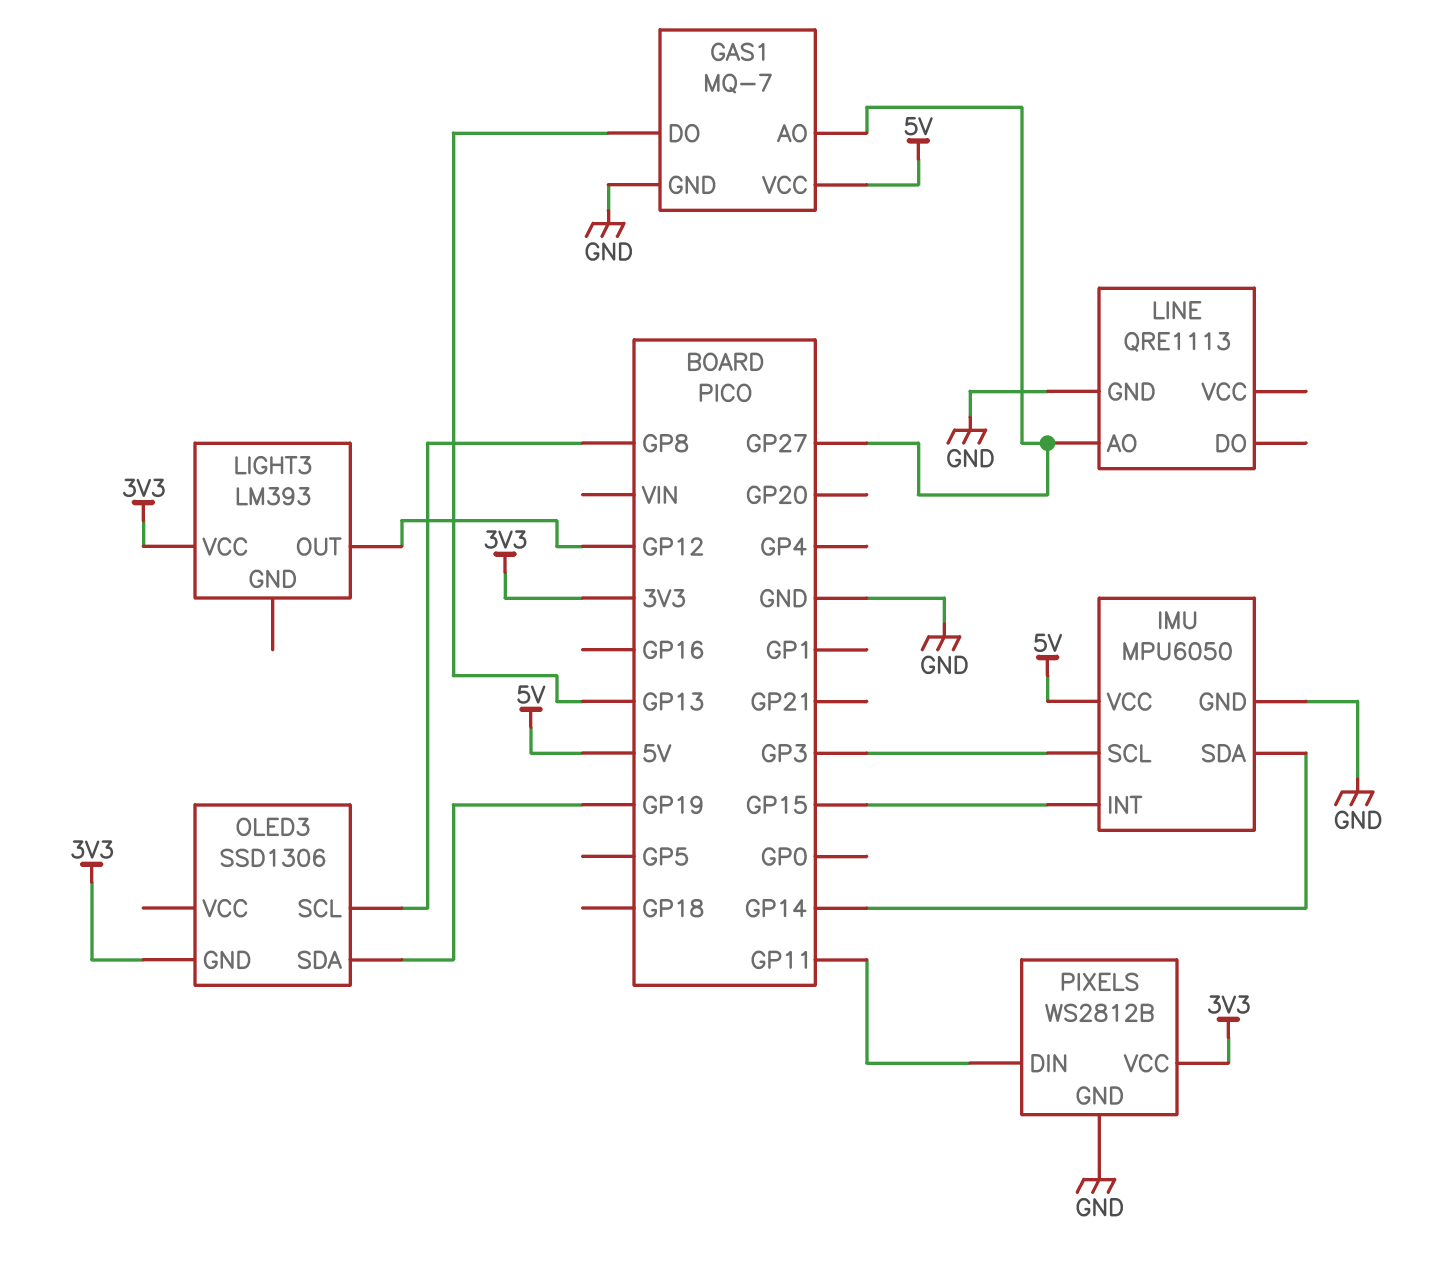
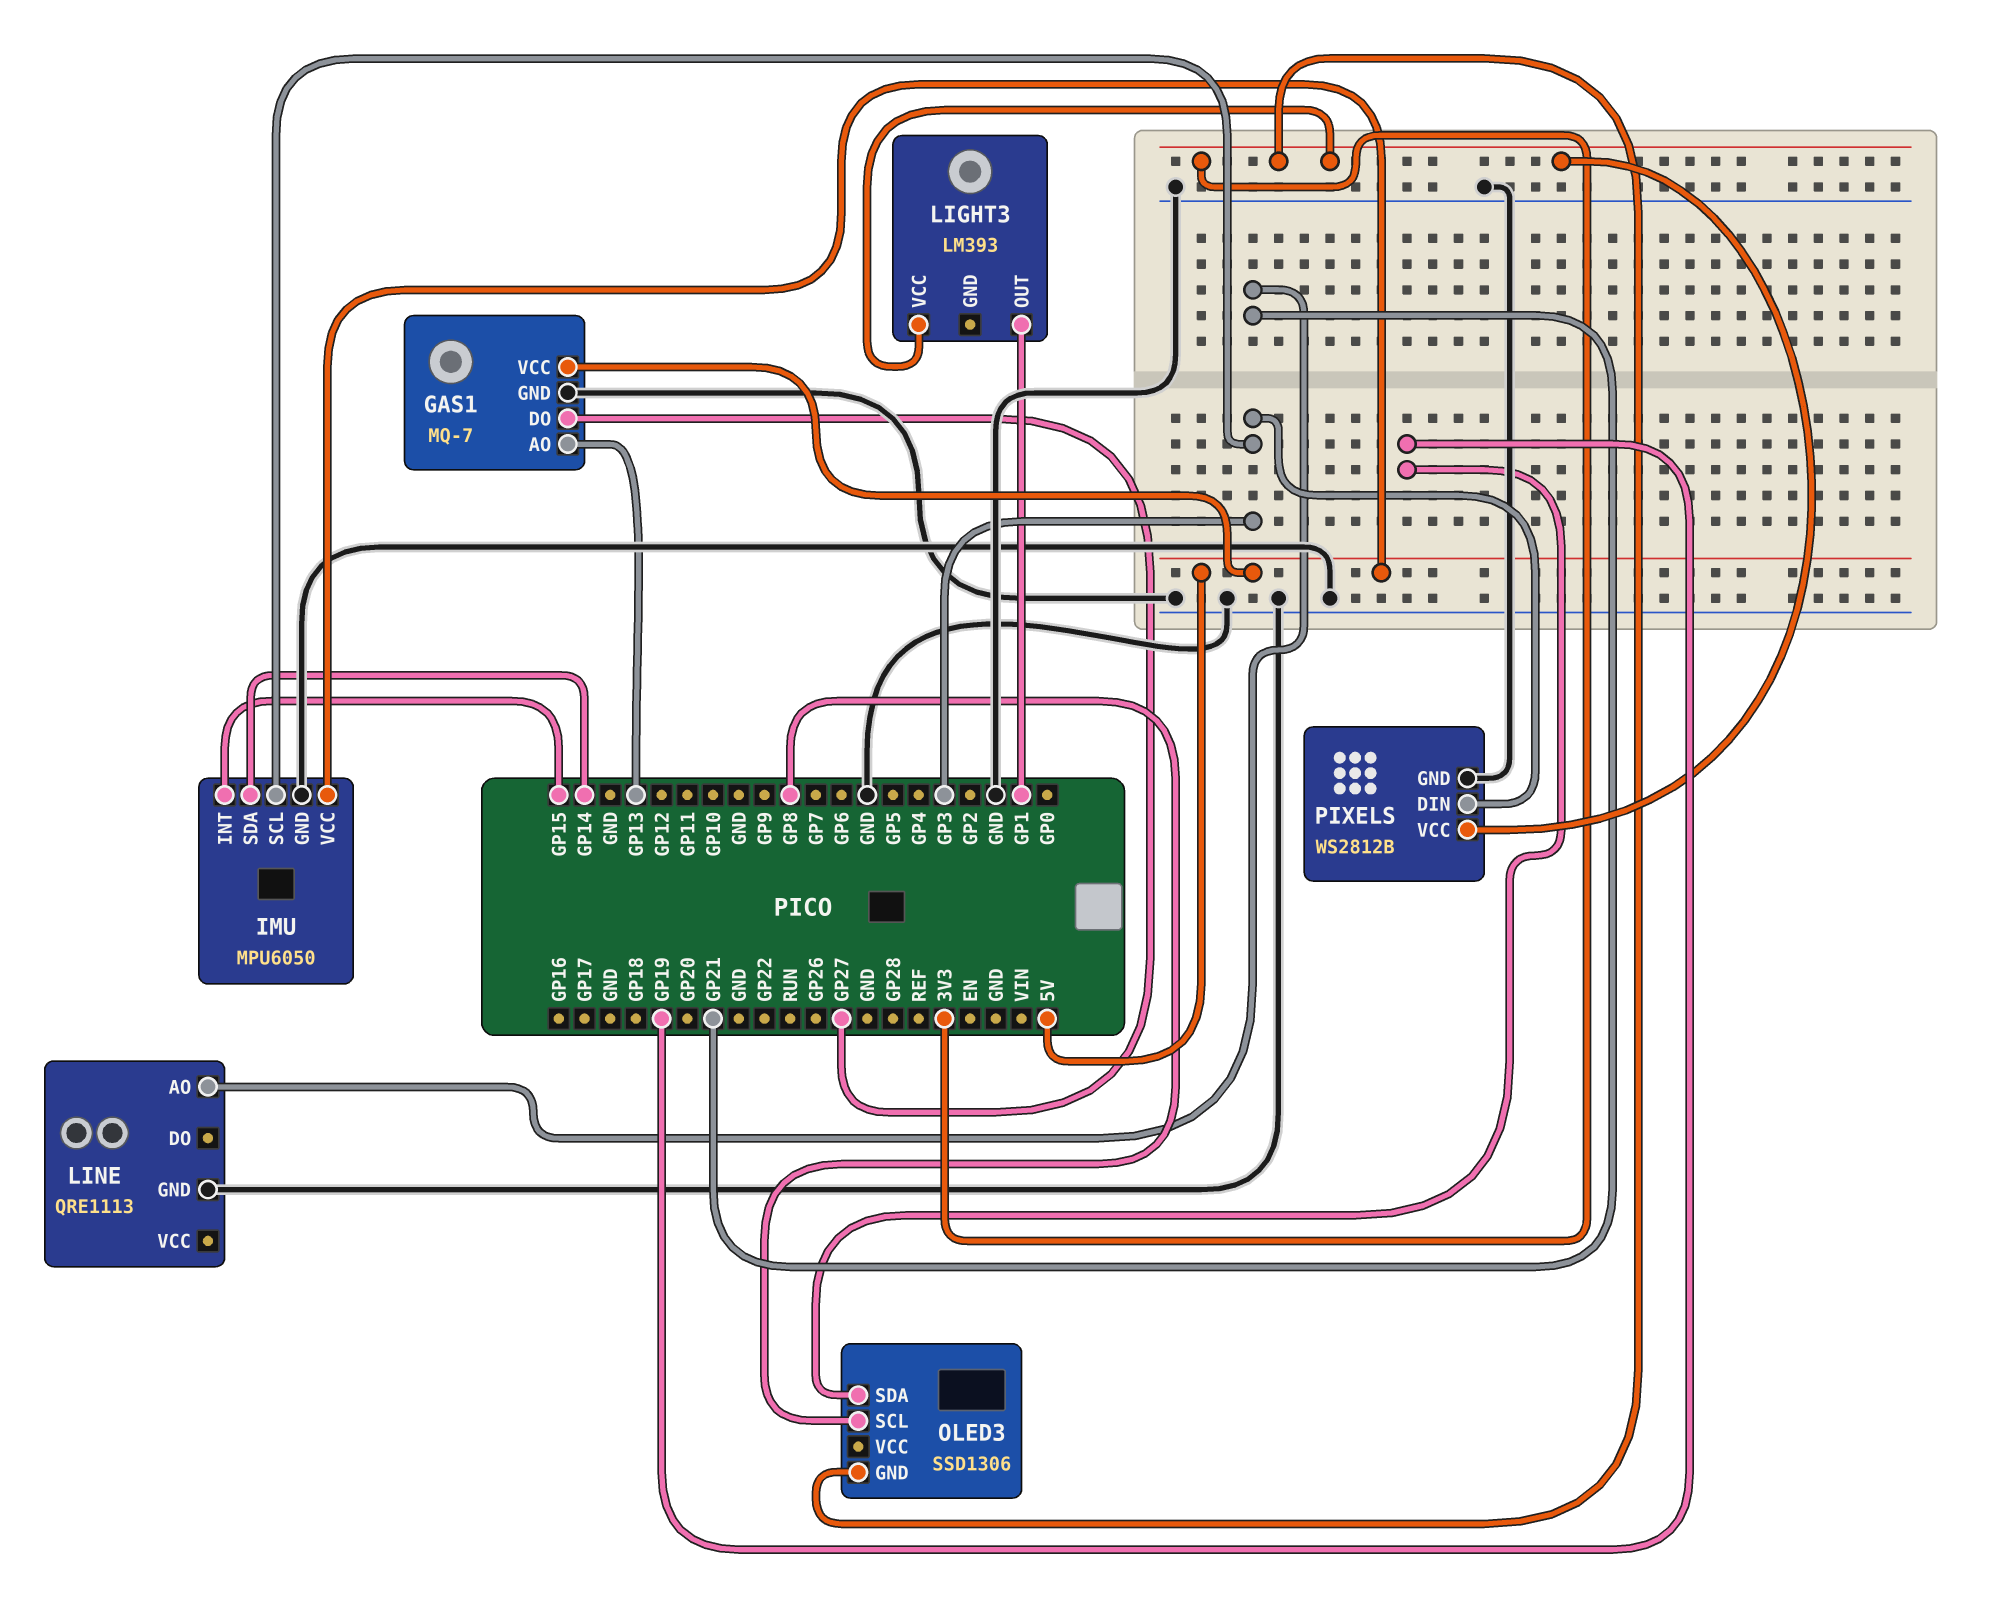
GAS1 pin AO: GP27 -> GP13
GAS1 pin DO: GP13 -> GP27
LIGHT3 pin OUT: GP12 -> GP1
LINE pin AO: GP27 -> GP21
PIXELS pin DIN: GP11 -> GP3

